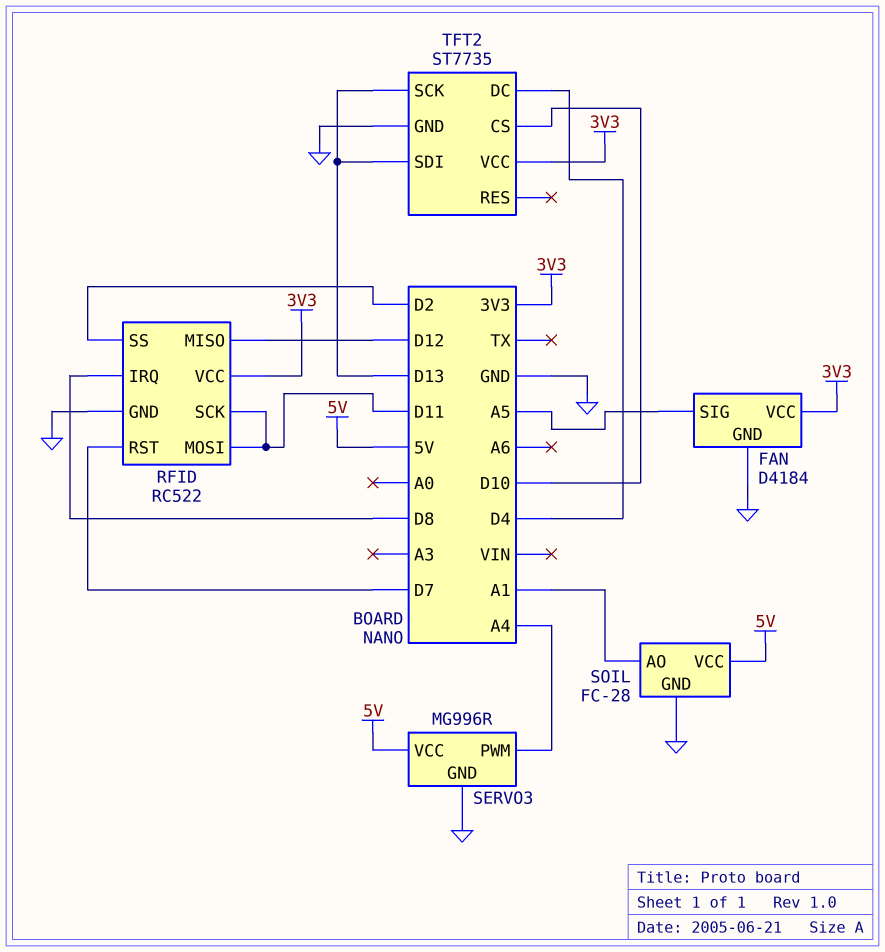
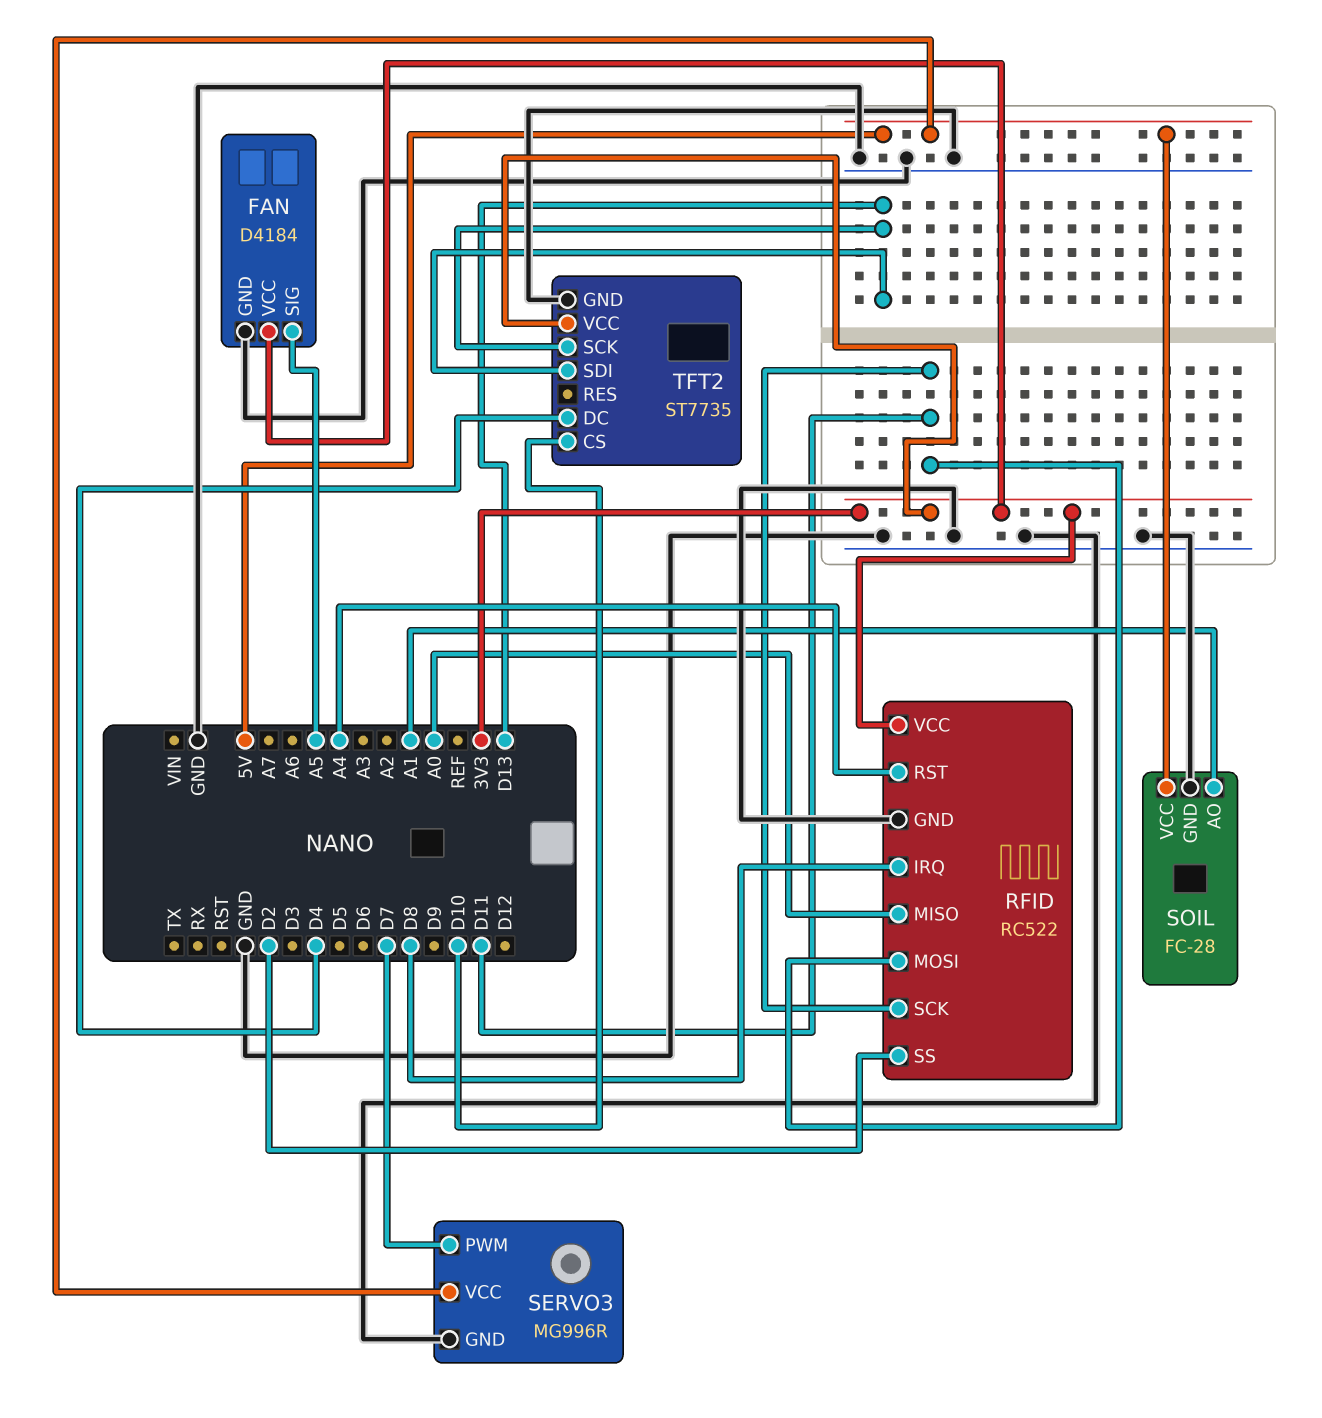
RFID pin MISO: D12 -> A0
RFID pin RST: D7 -> A4
SERVO3 pin PWM: A4 -> D7

